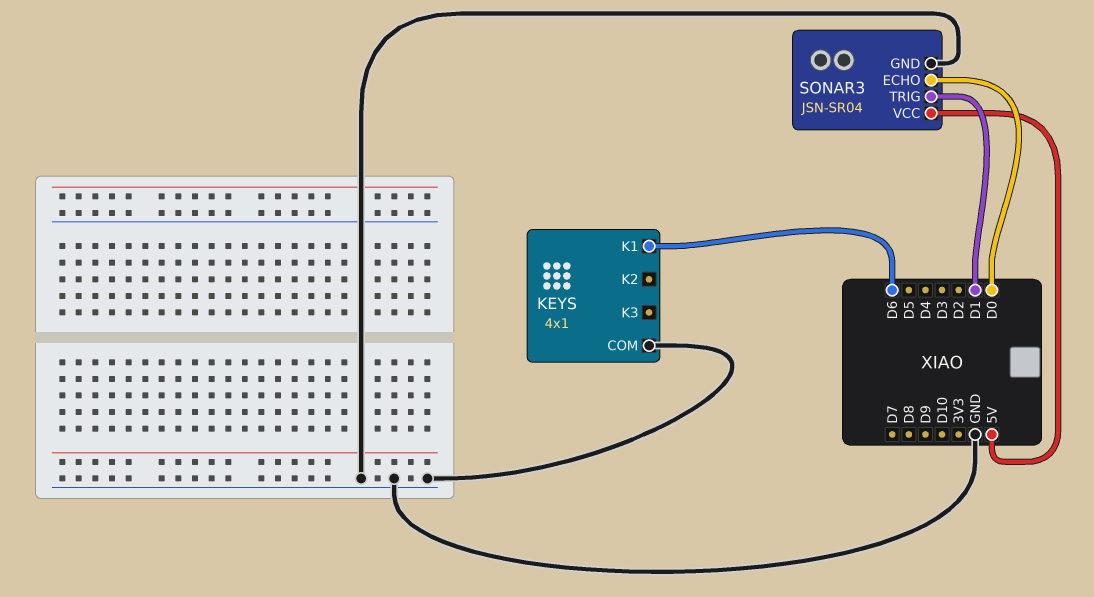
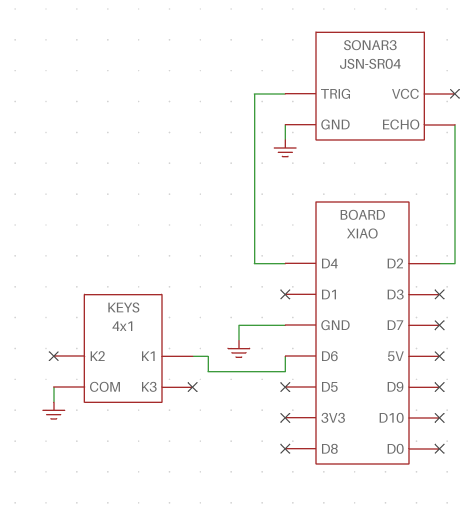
SONAR3 pin ECHO: D0 -> D2
SONAR3 pin TRIG: D1 -> D4
SONAR3 pin VCC: 5V -> none

